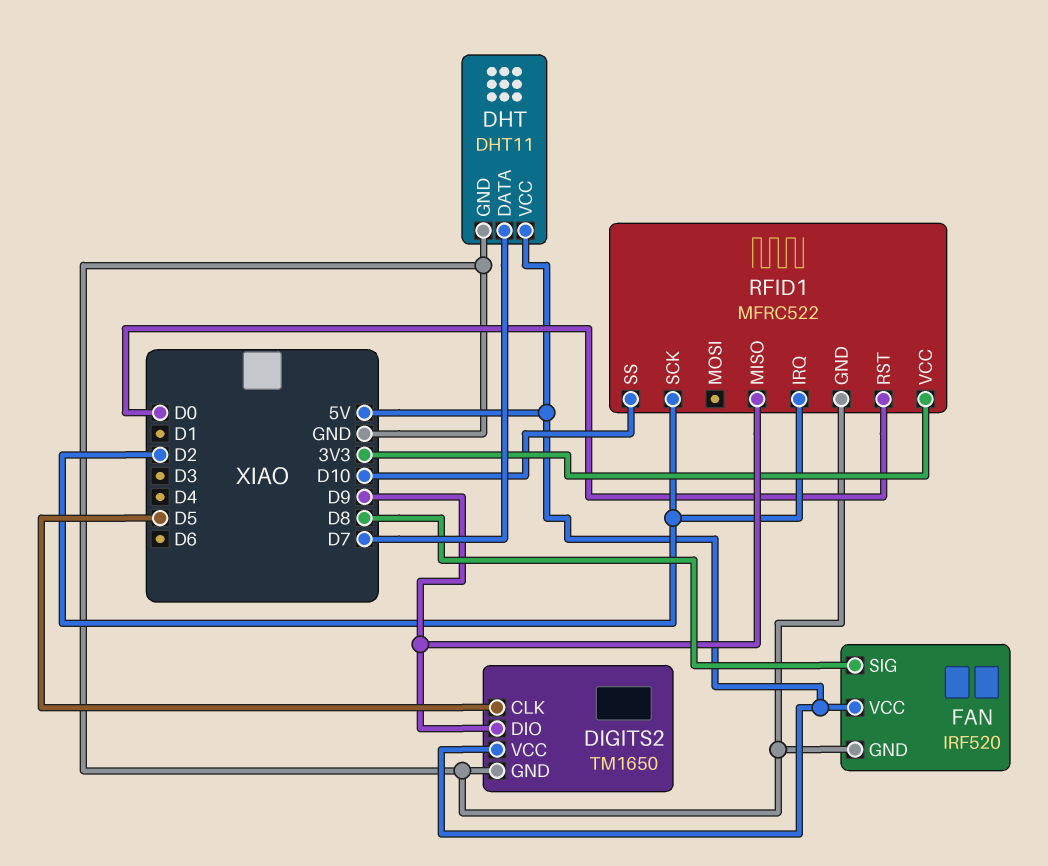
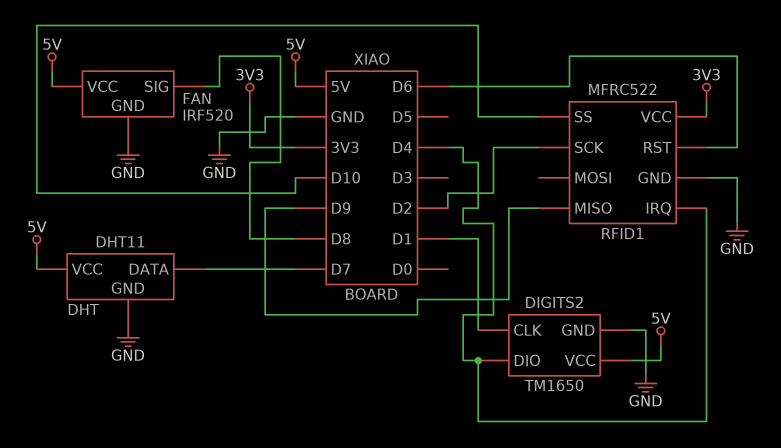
DIGITS2 pin CLK: D5 -> D1
DIGITS2 pin DIO: D9 -> D4
RFID1 pin IRQ: D2 -> D4
RFID1 pin RST: D0 -> D6

